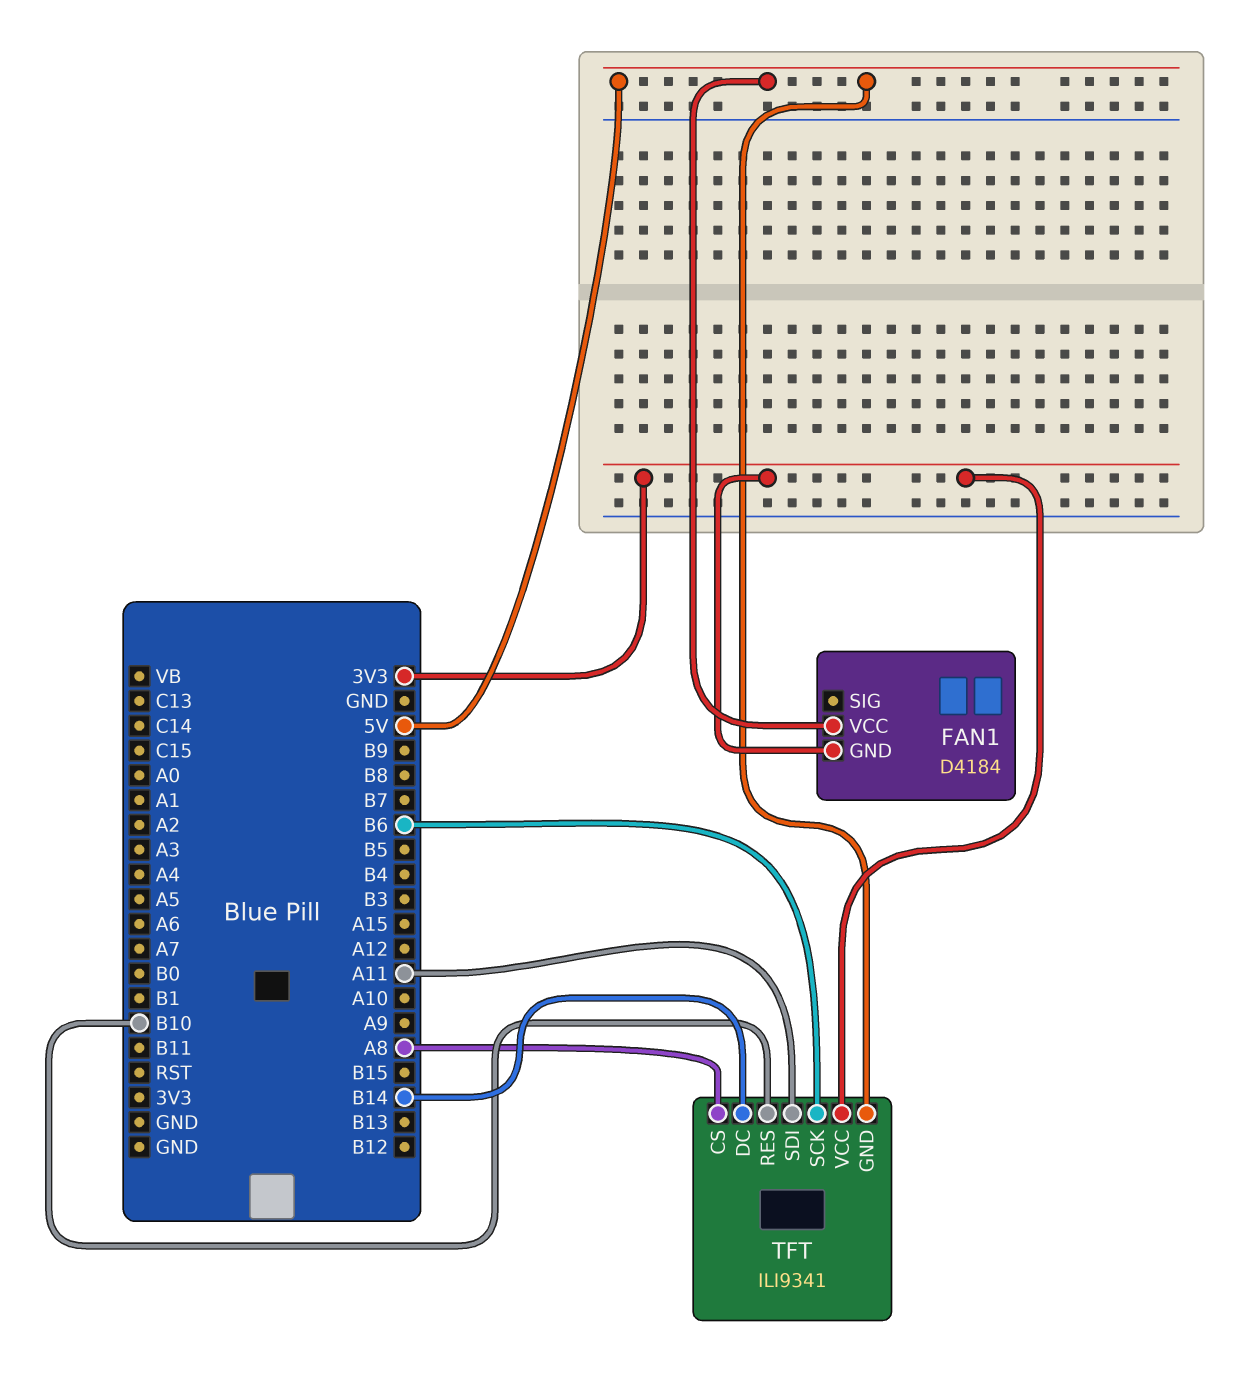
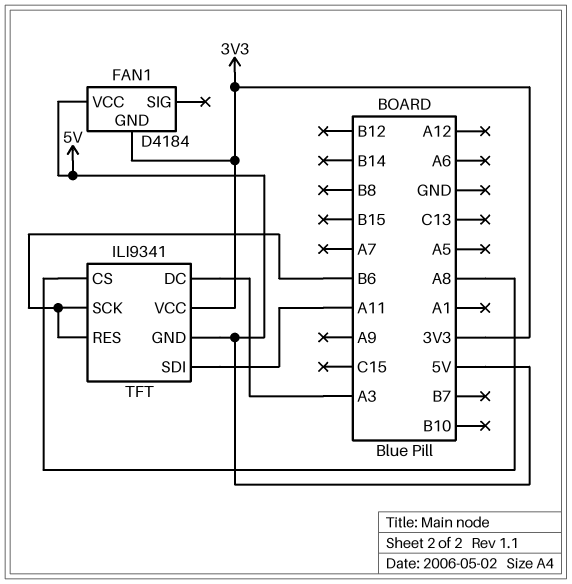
TFT pin DC: B14 -> A3
TFT pin RES: B10 -> B6

